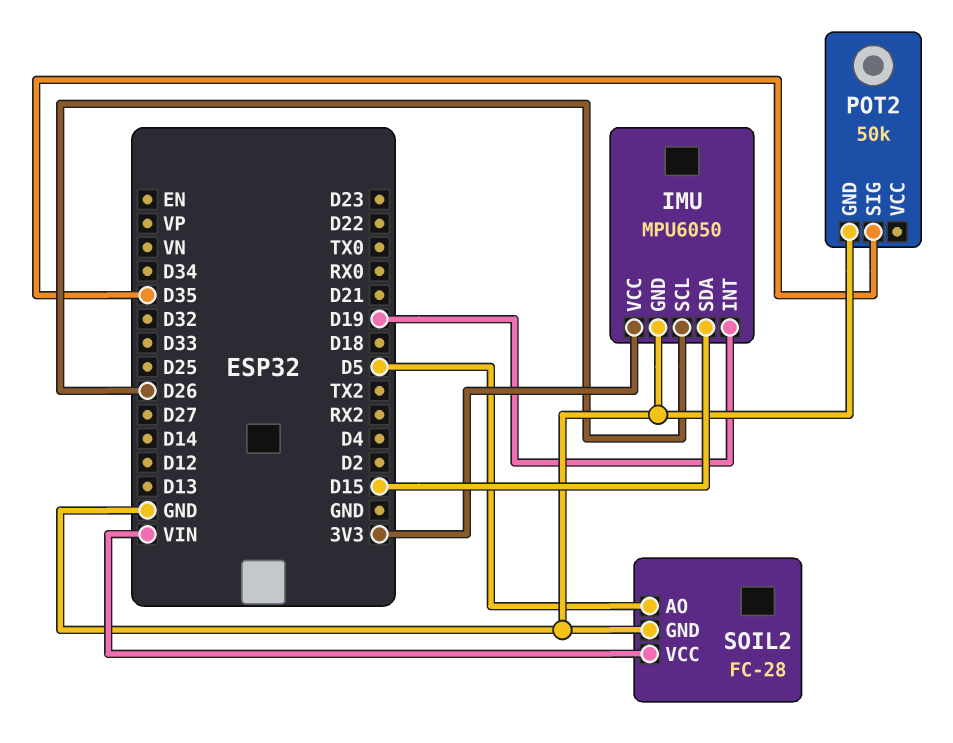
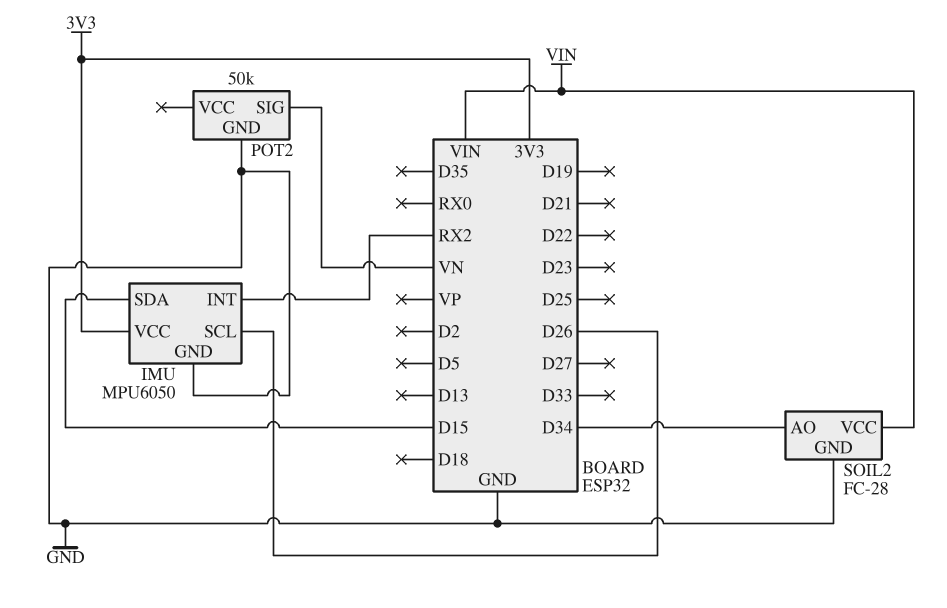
IMU pin INT: D19 -> RX2
POT2 pin SIG: D35 -> VN
SOIL2 pin AO: D5 -> D34

